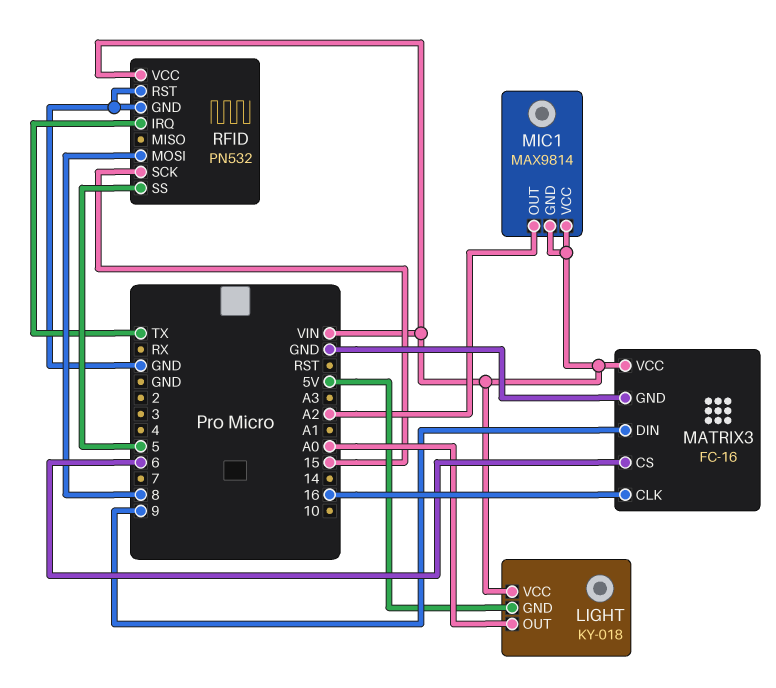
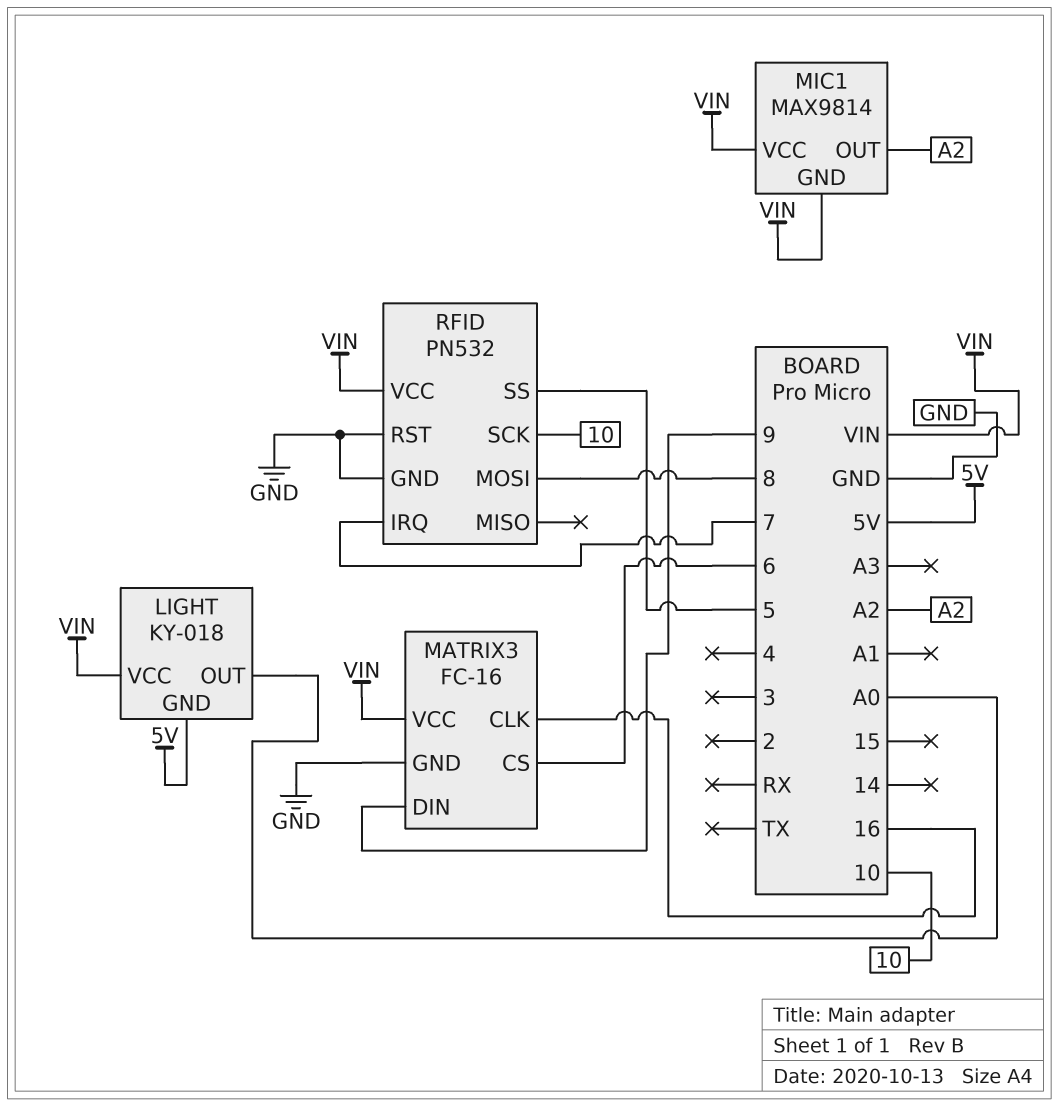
RFID pin IRQ: TX -> 7
RFID pin SCK: 15 -> 10

